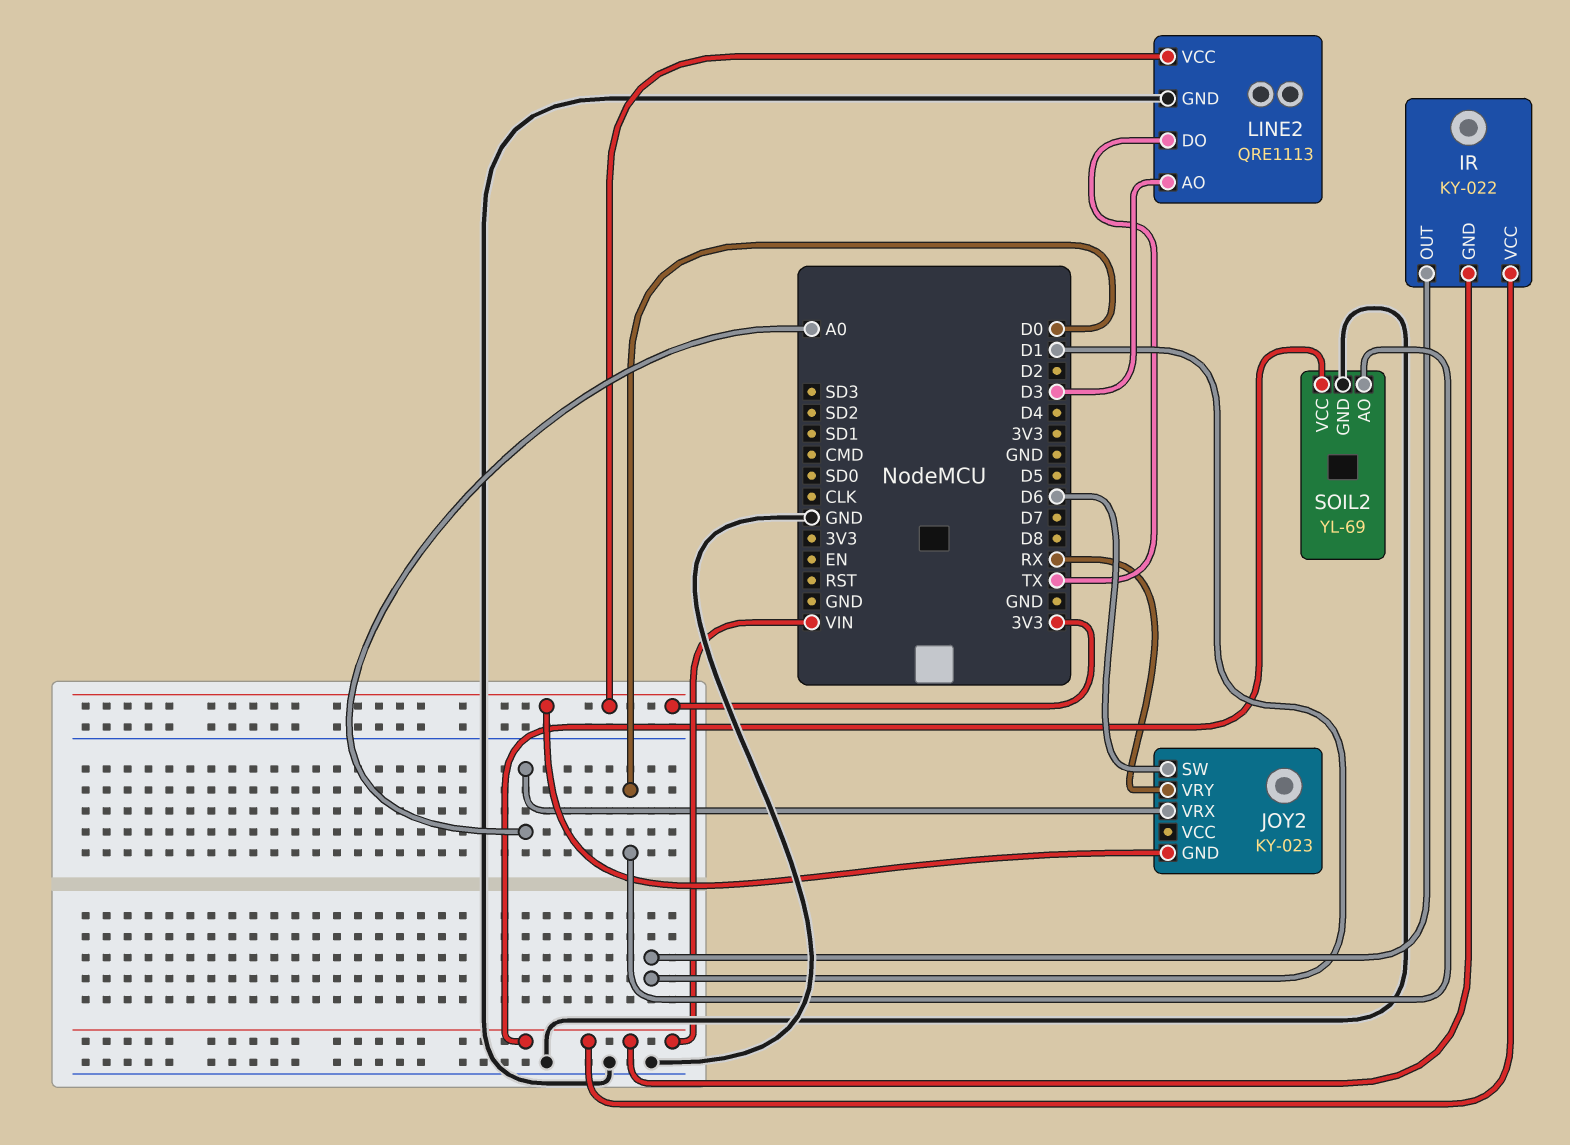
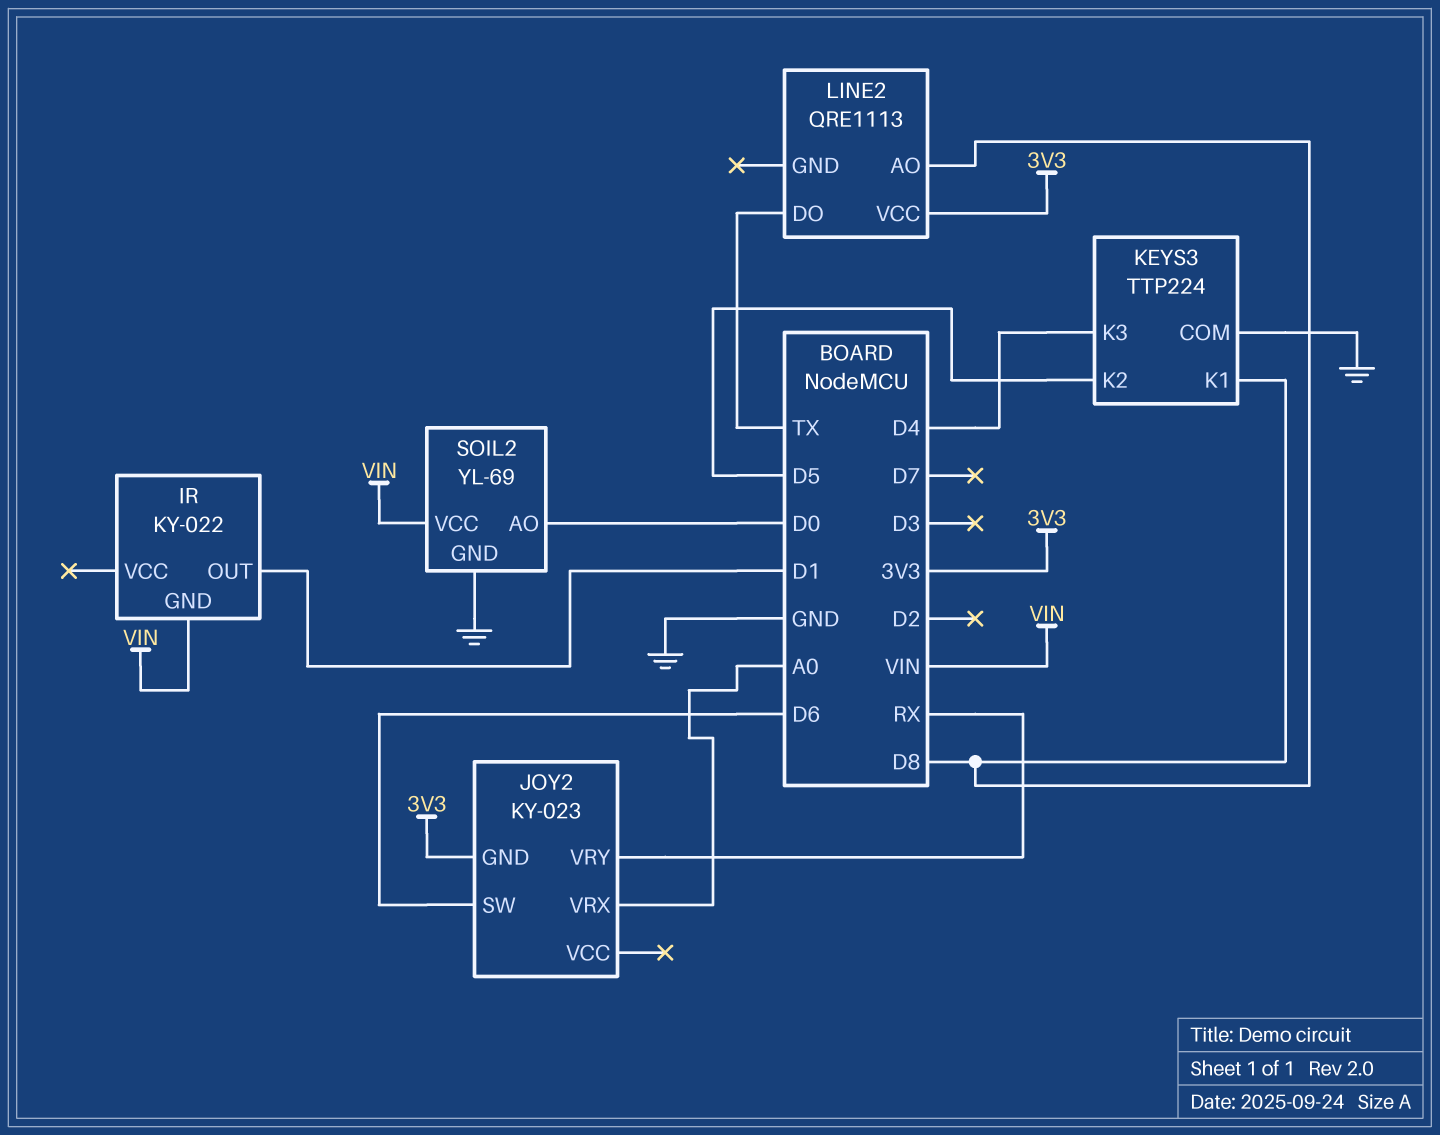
IR pin VCC: VIN -> none
KEYS3: none -> TTP224
KEYS3 pin COM: none -> GND
KEYS3 pin K1: none -> D8
KEYS3 pin K2: none -> D5
KEYS3 pin K3: none -> D4
LINE2 pin AO: D3 -> D8
LINE2 pin GND: GND -> none

